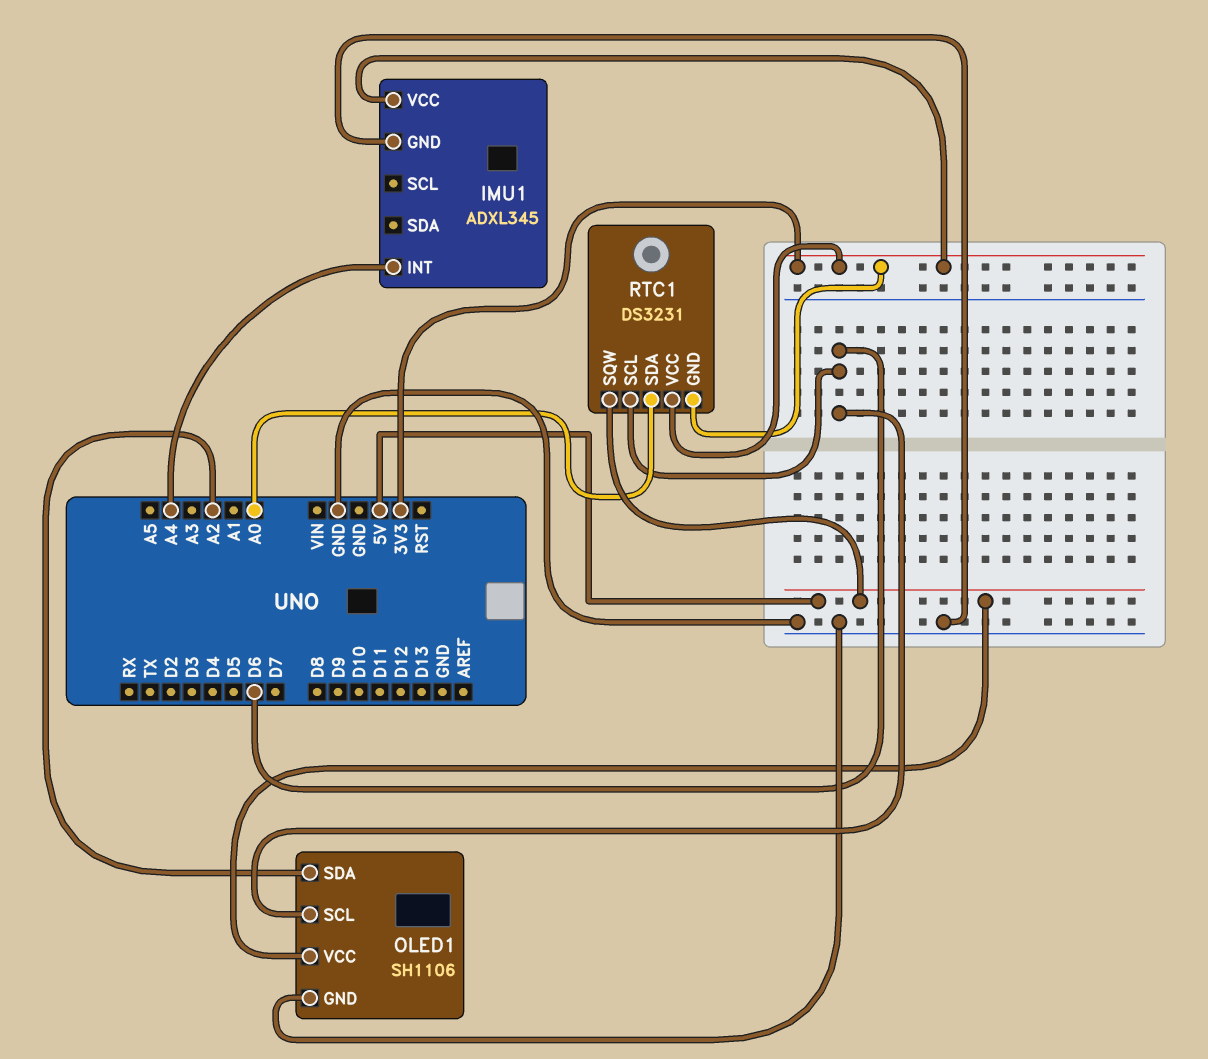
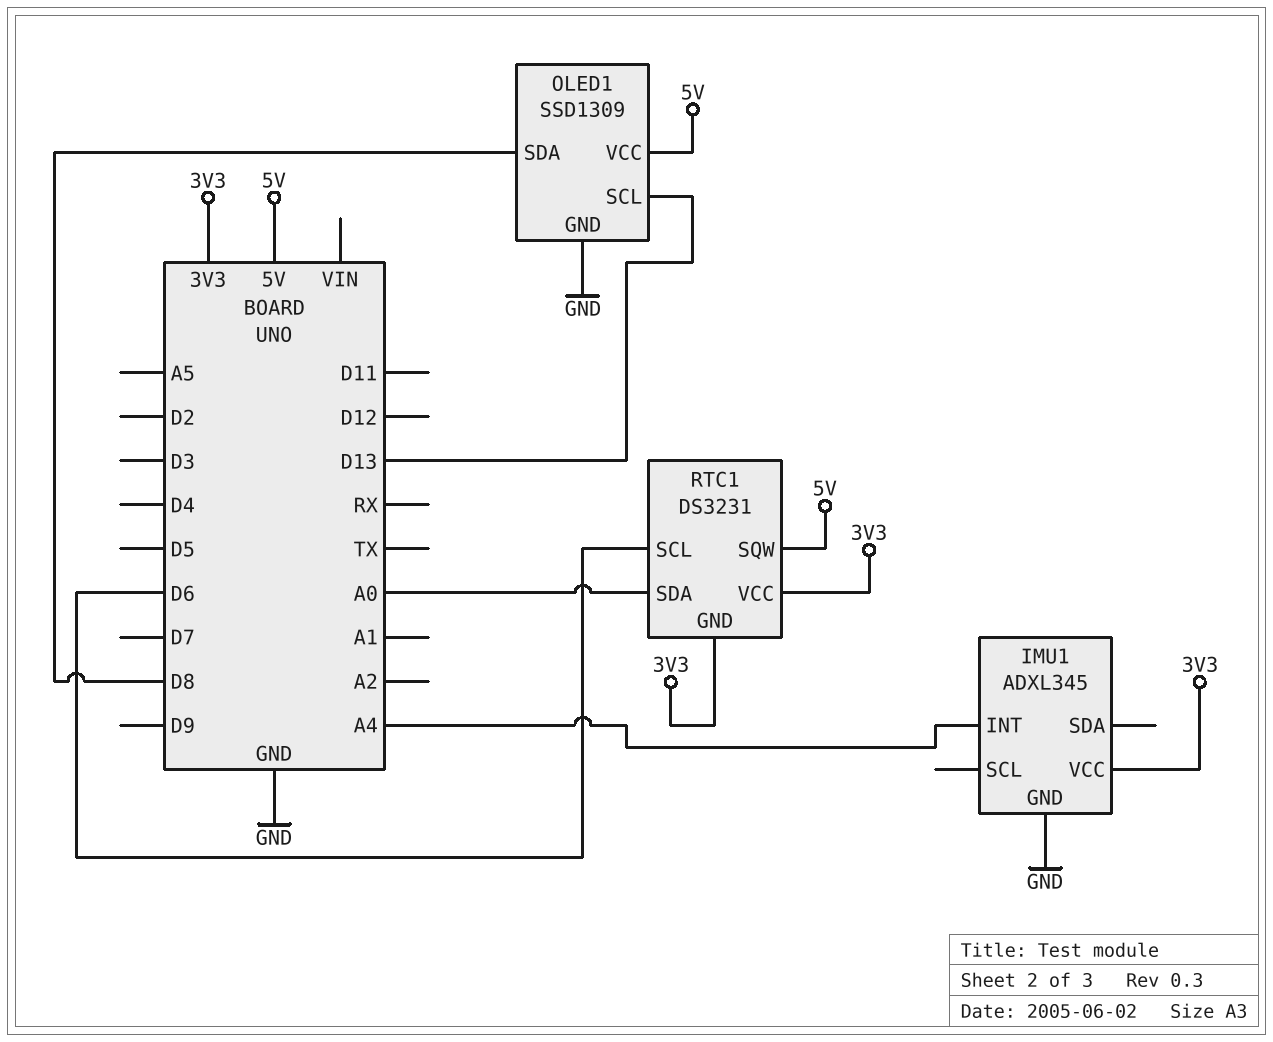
OLED1: SH1106 -> SSD1309
OLED1 pin SCL: D6 -> D13
OLED1 pin SDA: A2 -> D8

